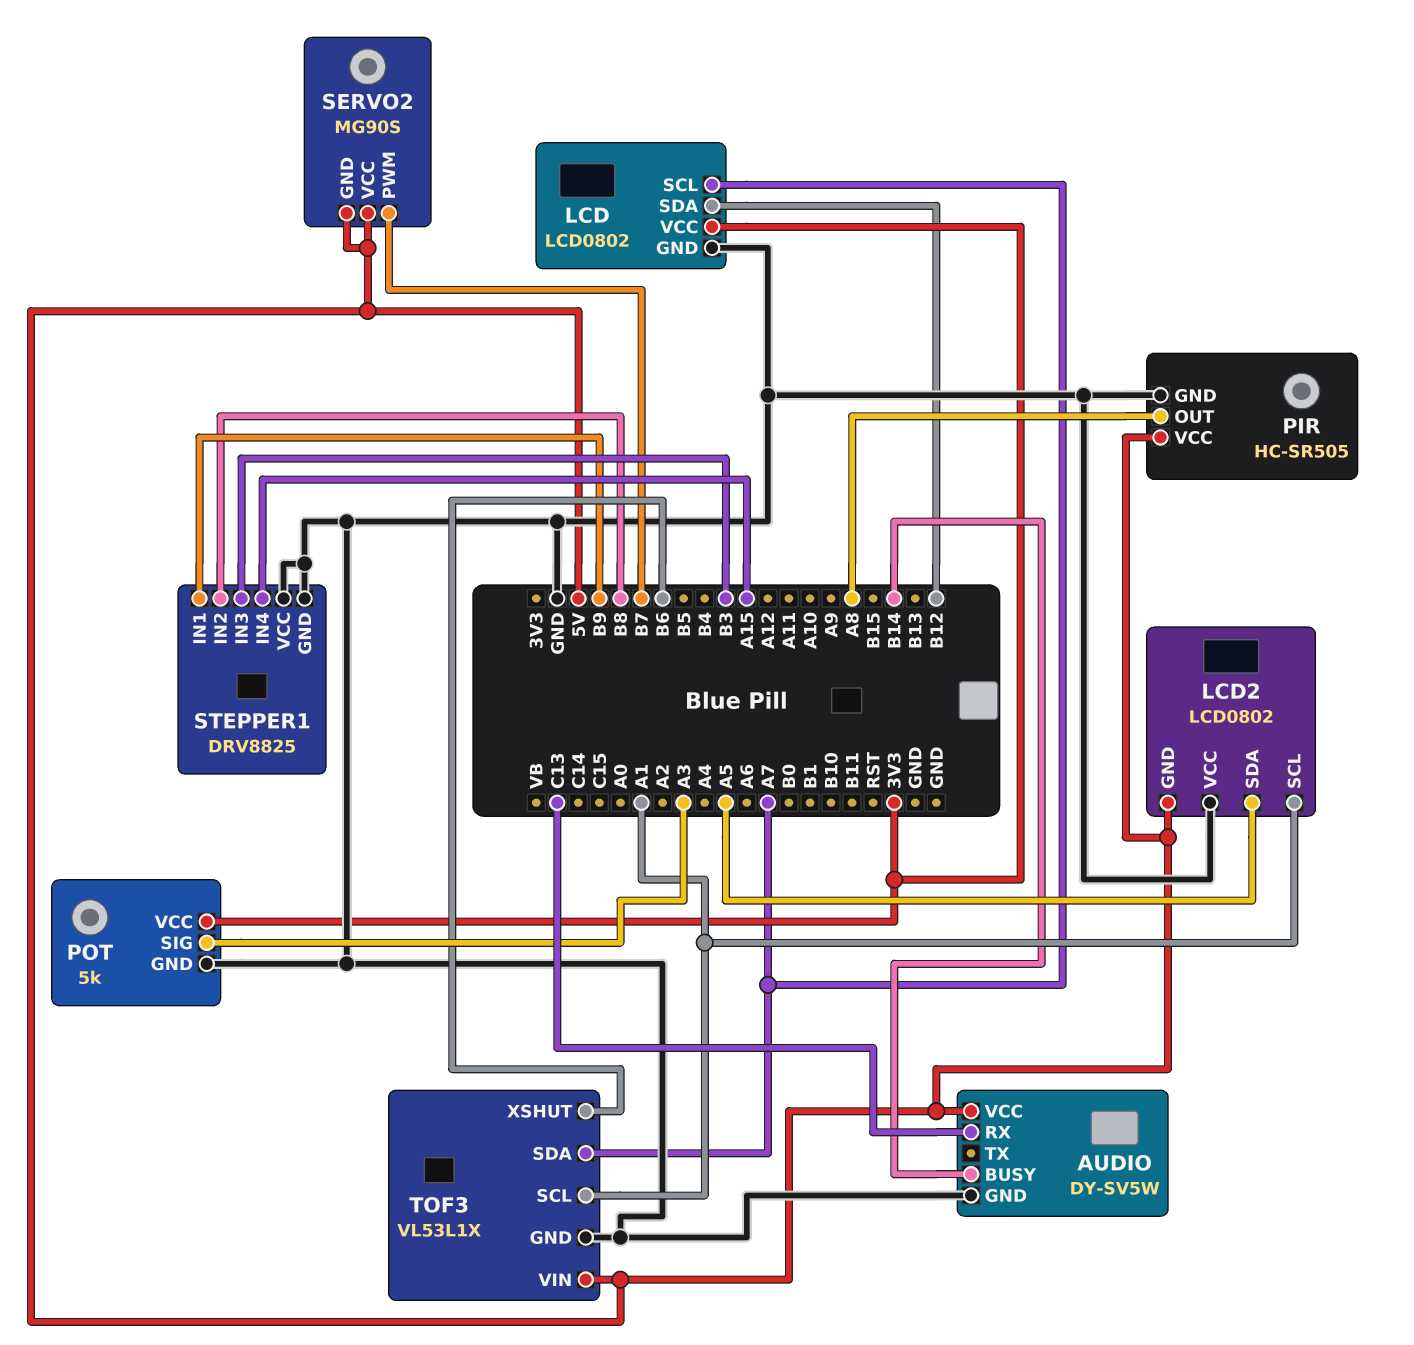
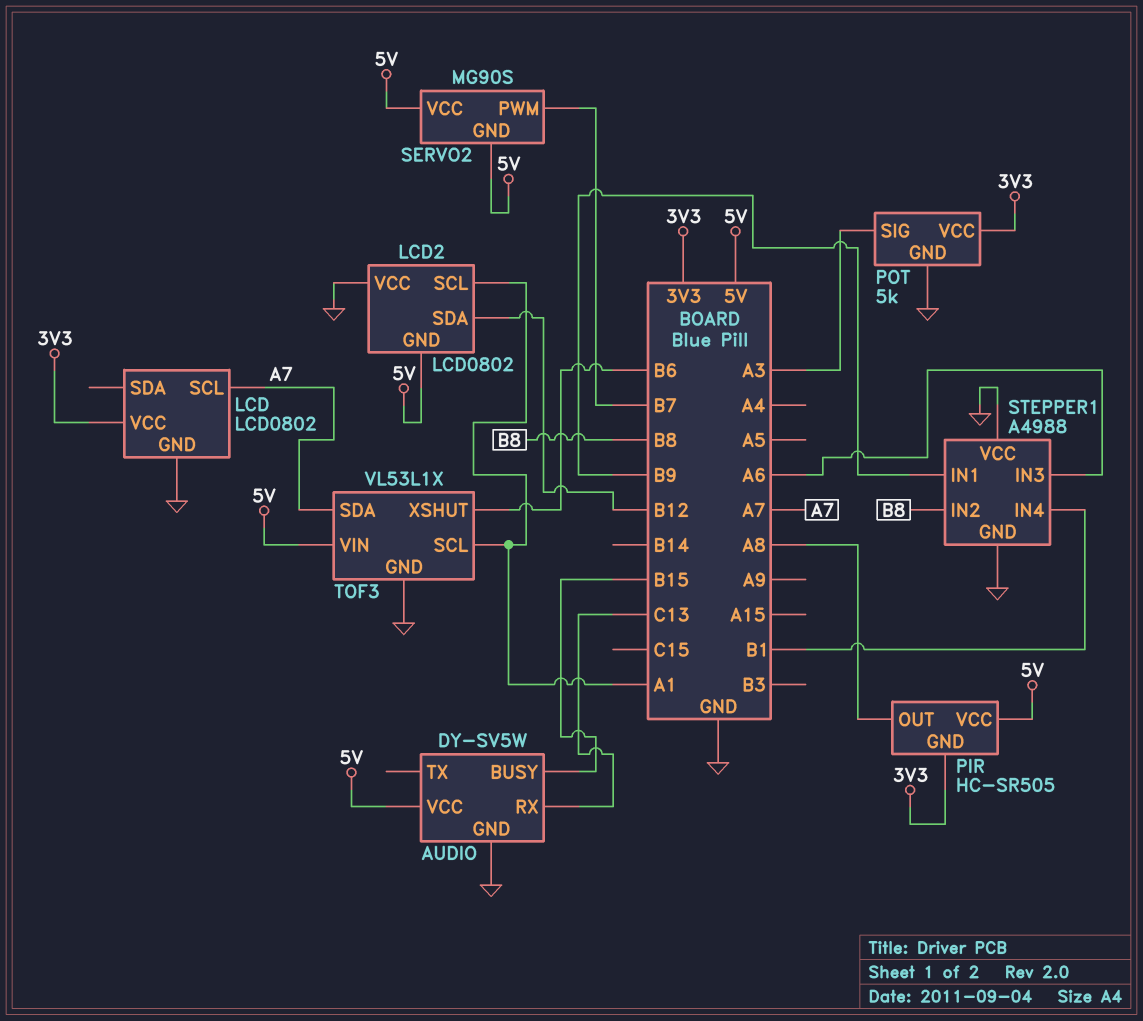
AUDIO pin BUSY: B14 -> B15
LCD pin SDA: B12 -> none
LCD2 pin SDA: A5 -> B12
PIR pin GND: GND -> 3V3
STEPPER1: DRV8825 -> A4988
STEPPER1 pin IN3: B3 -> A6
STEPPER1 pin IN4: A15 -> B1

